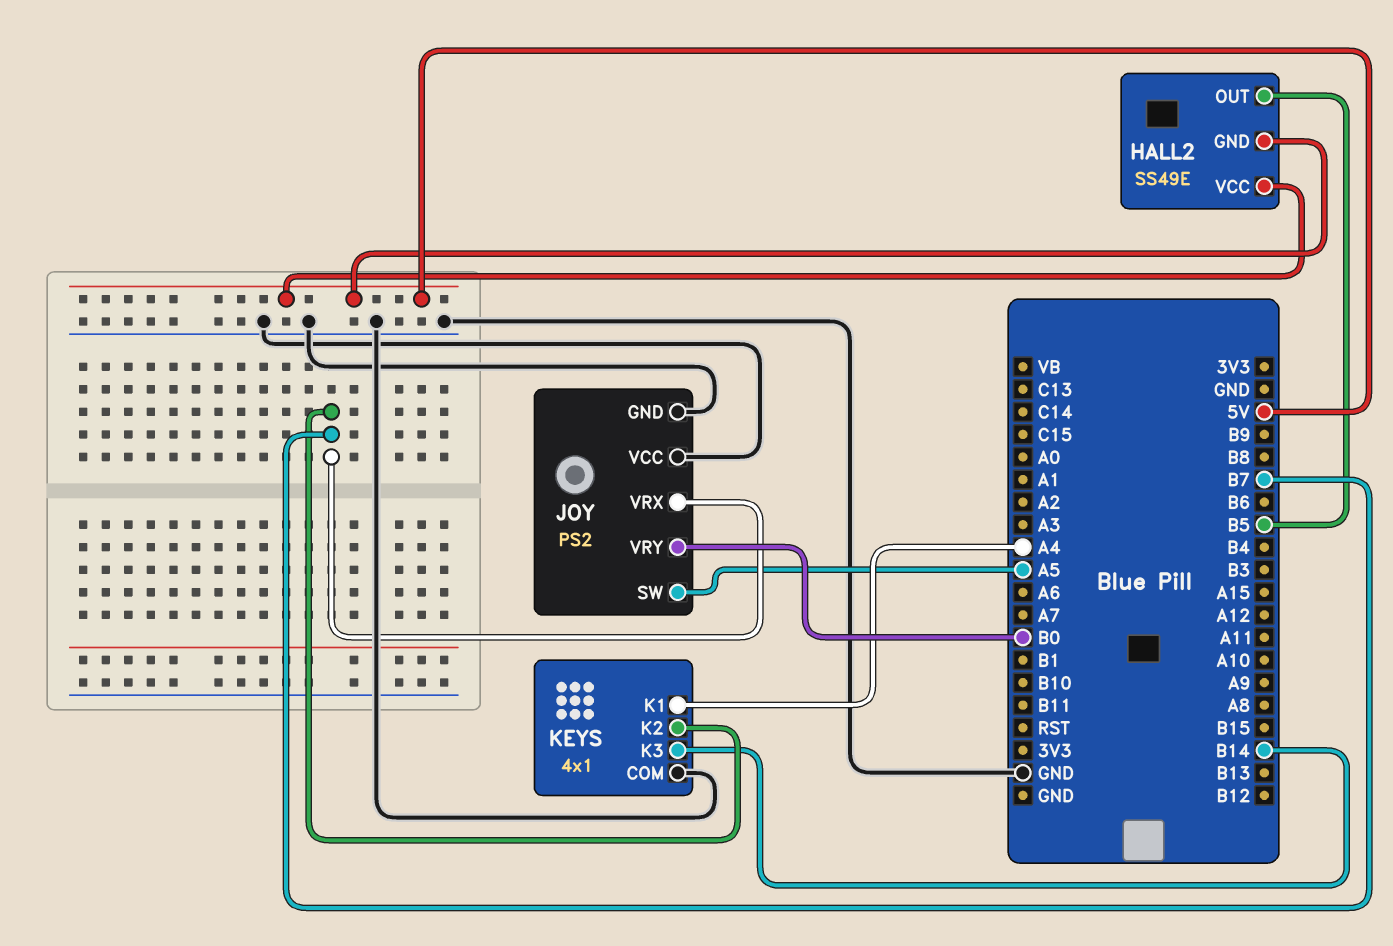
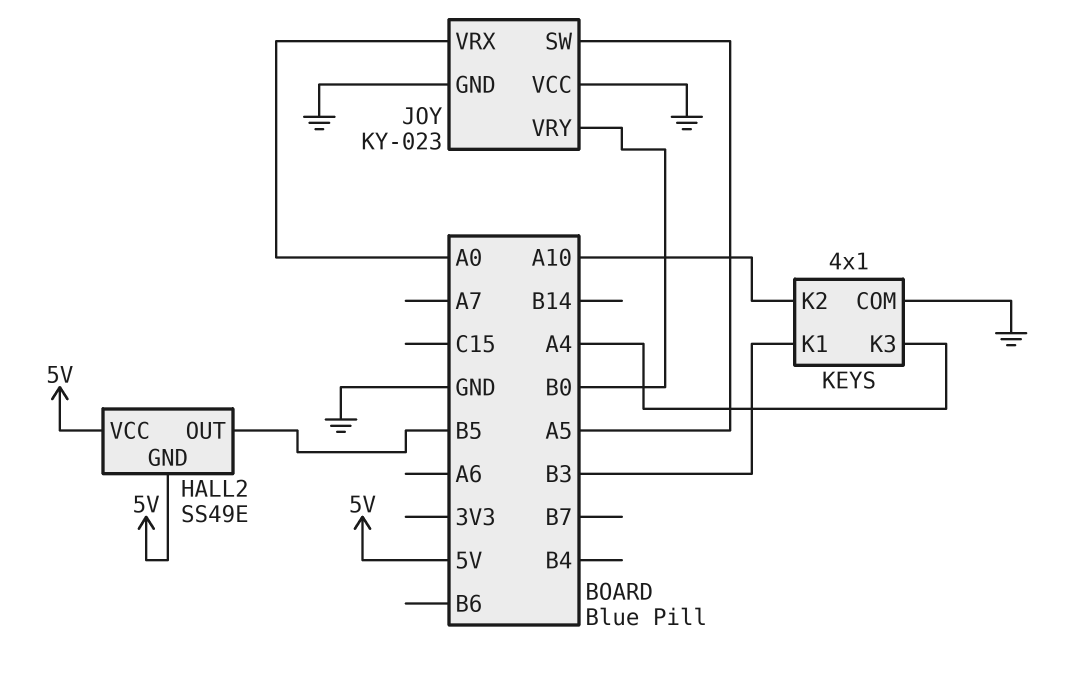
JOY: PS2 -> KY-023
JOY pin VRX: B7 -> A0
KEYS pin K1: A4 -> B3
KEYS pin K2: B7 -> A10
KEYS pin K3: B14 -> A4

